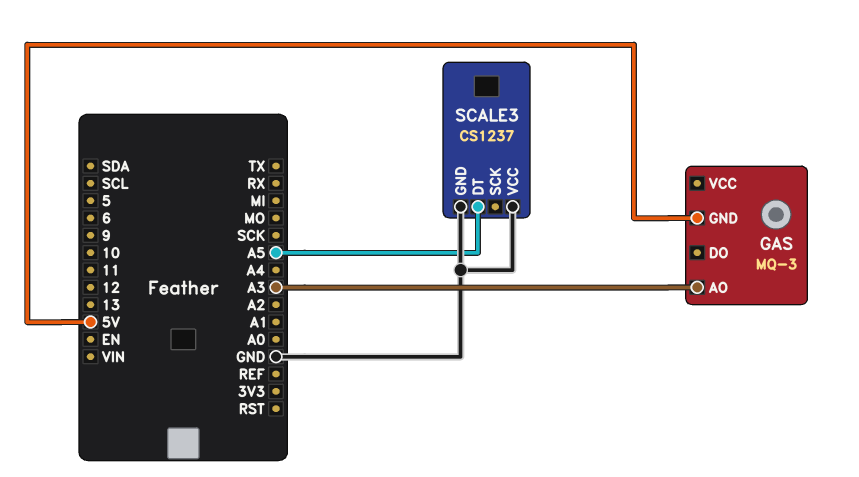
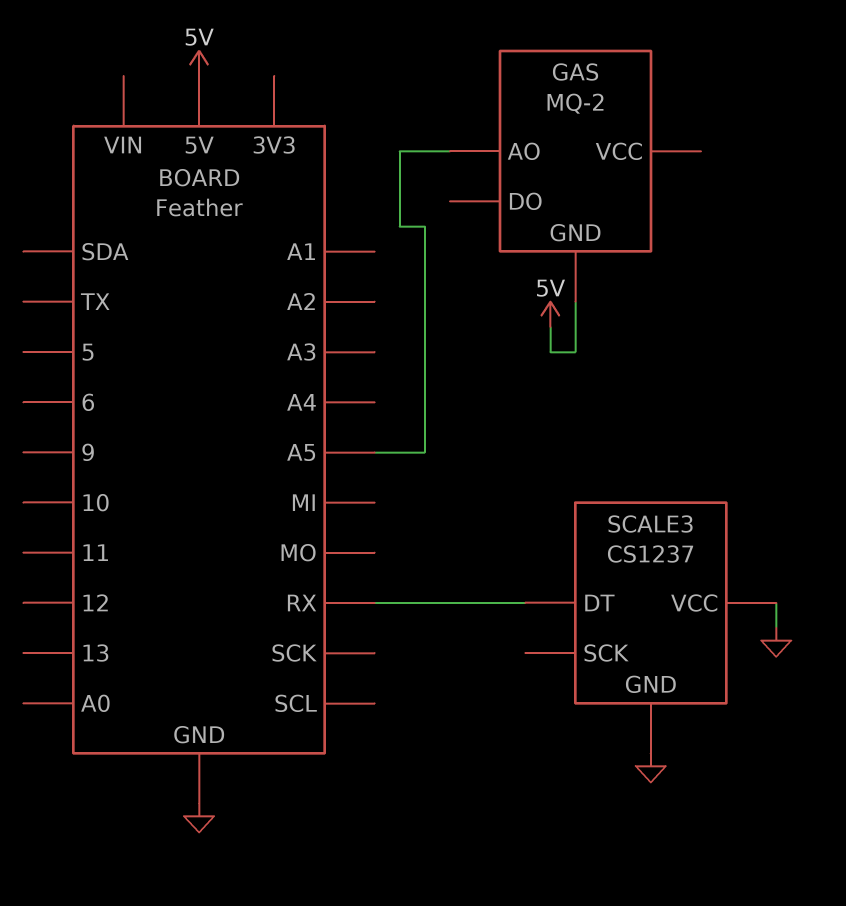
GAS: MQ-3 -> MQ-2
GAS pin AO: A3 -> A5
SCALE3 pin DT: A5 -> RX

